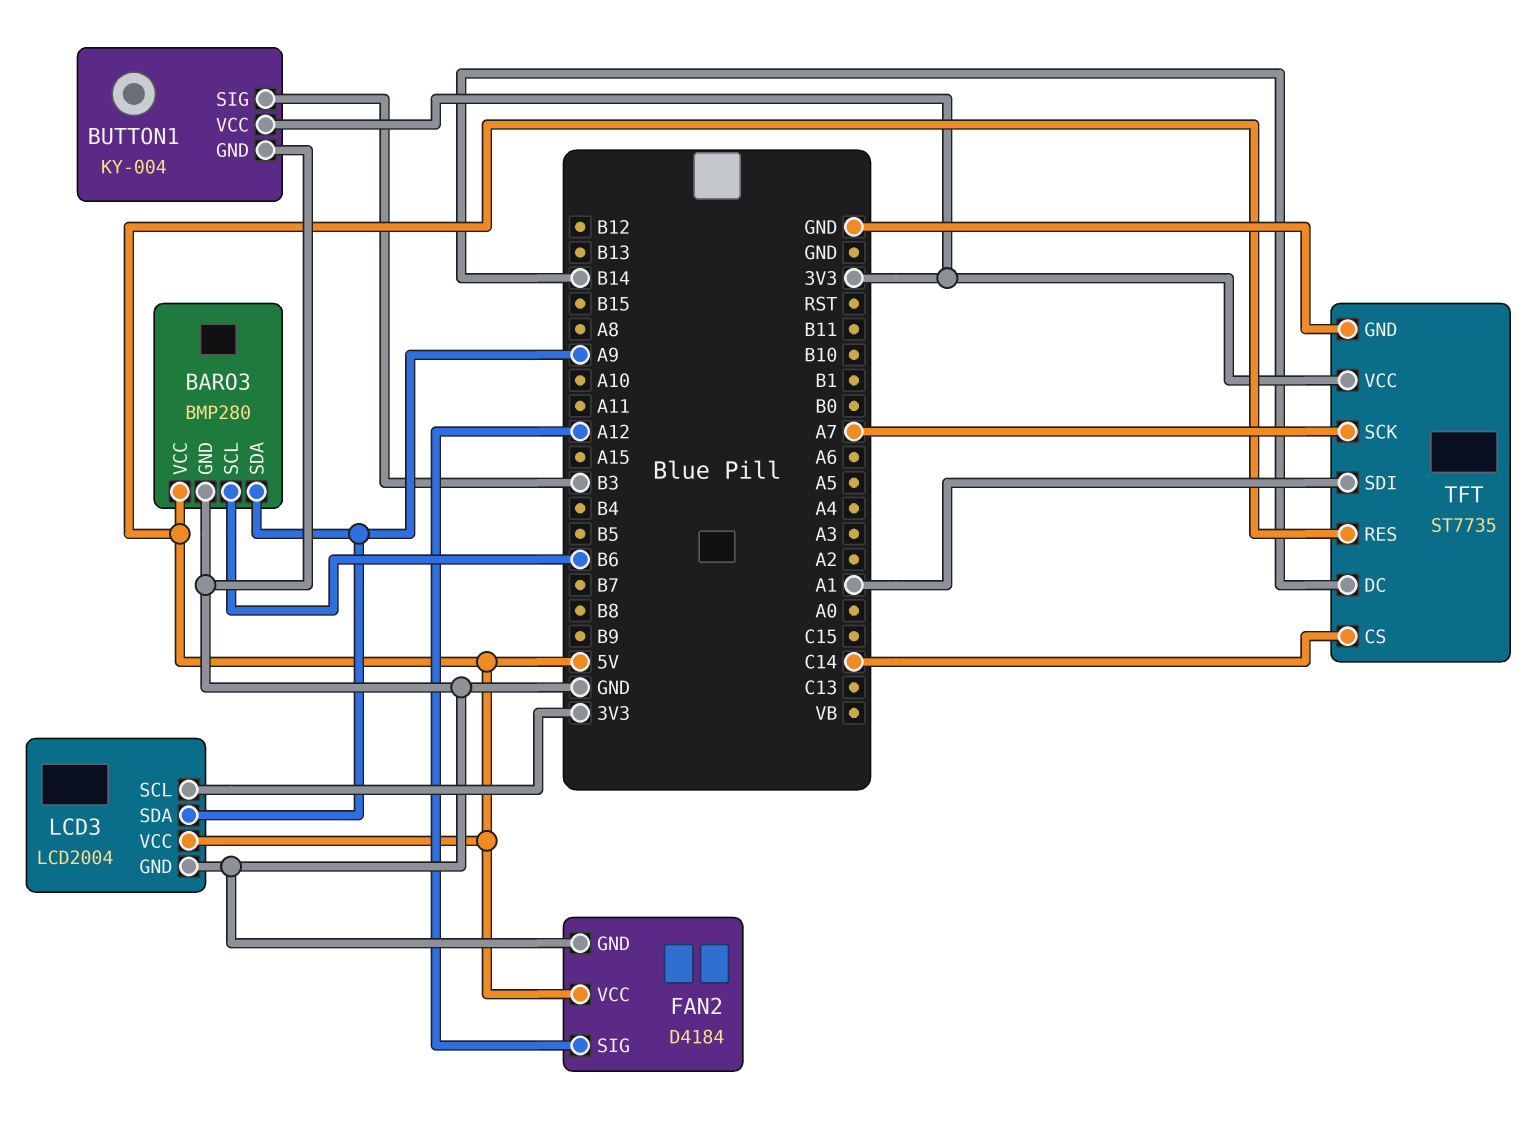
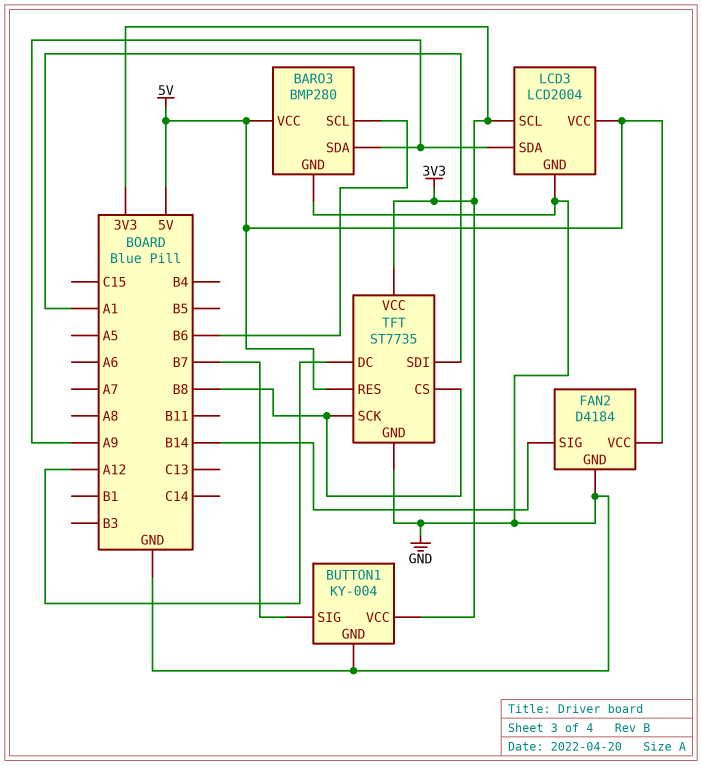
BUTTON1 pin SIG: B3 -> B7
FAN2 pin SIG: A12 -> B14
TFT pin CS: C14 -> B8
TFT pin DC: B14 -> A12
TFT pin SCK: A7 -> B8

